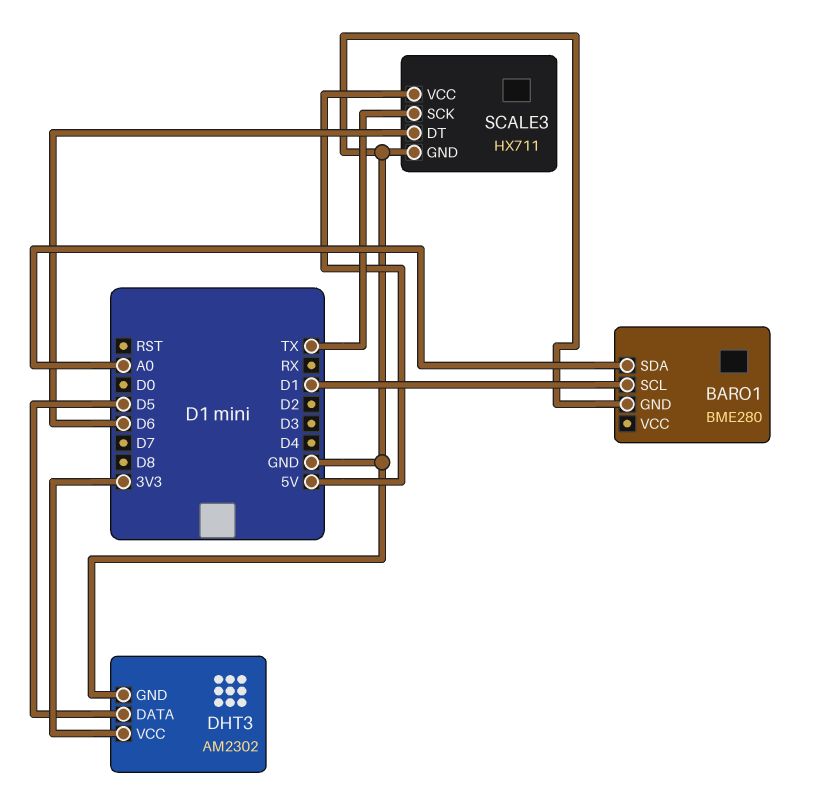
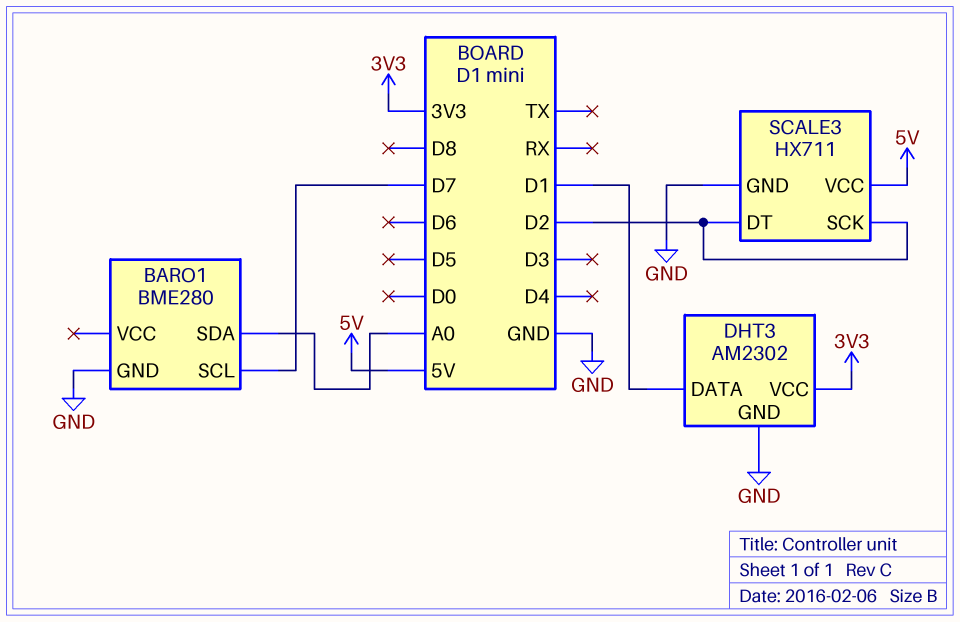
BARO1 pin SCL: D1 -> D7
DHT3 pin DATA: D5 -> D1
SCALE3 pin DT: D6 -> D2
SCALE3 pin SCK: TX -> D2

